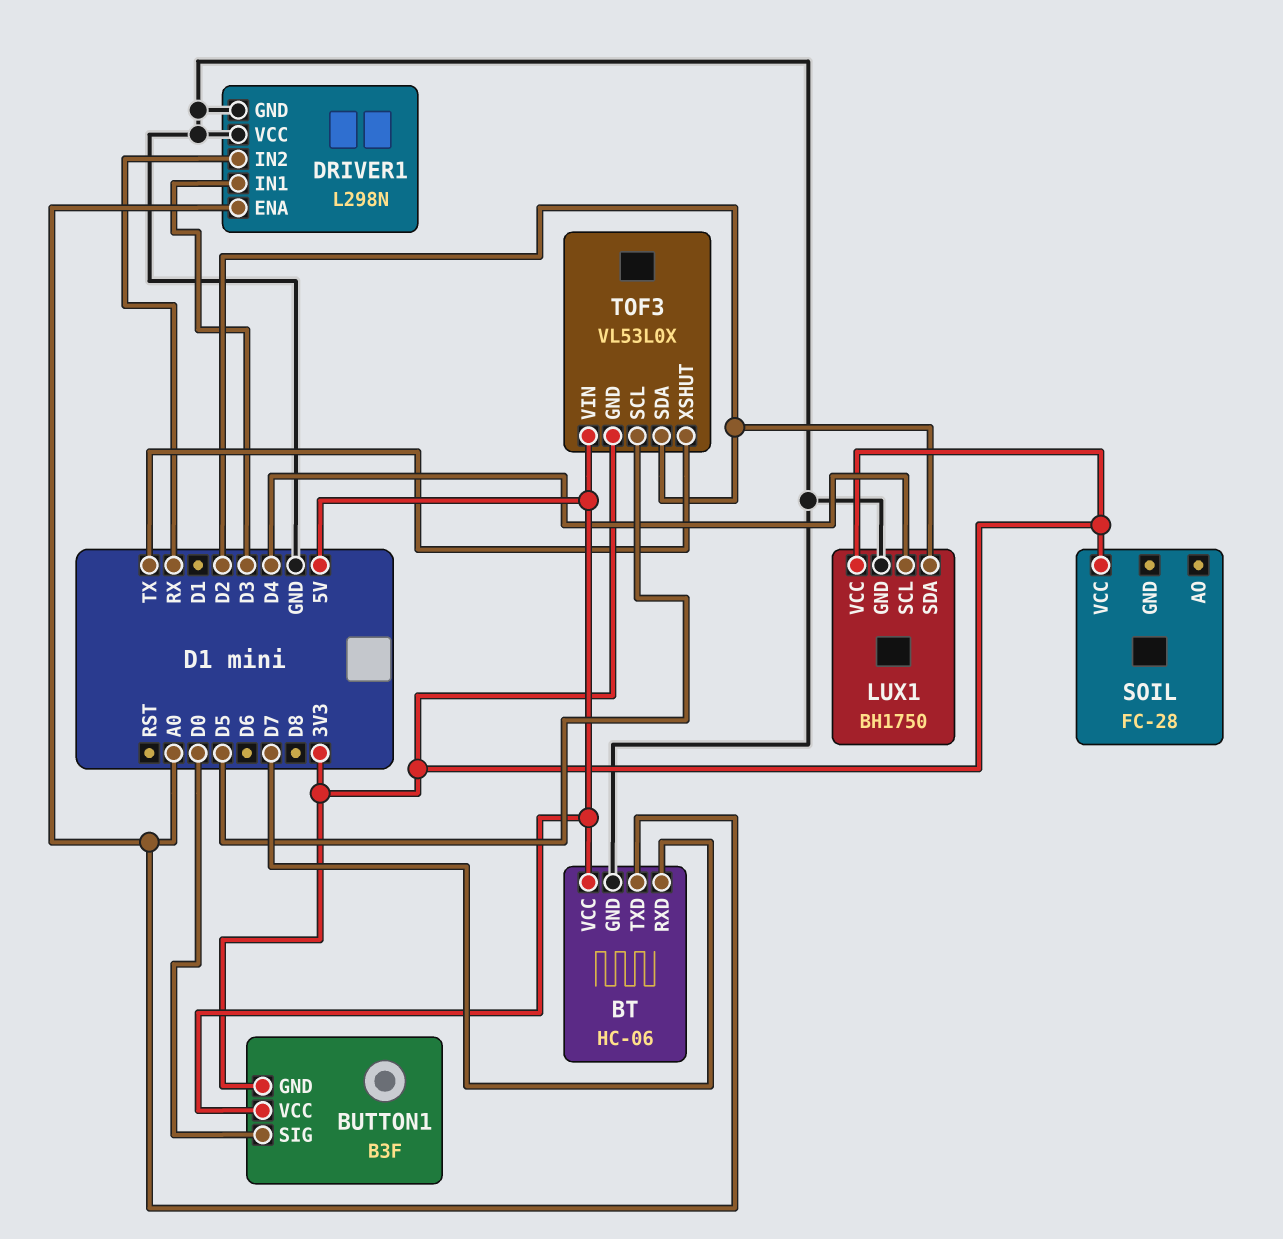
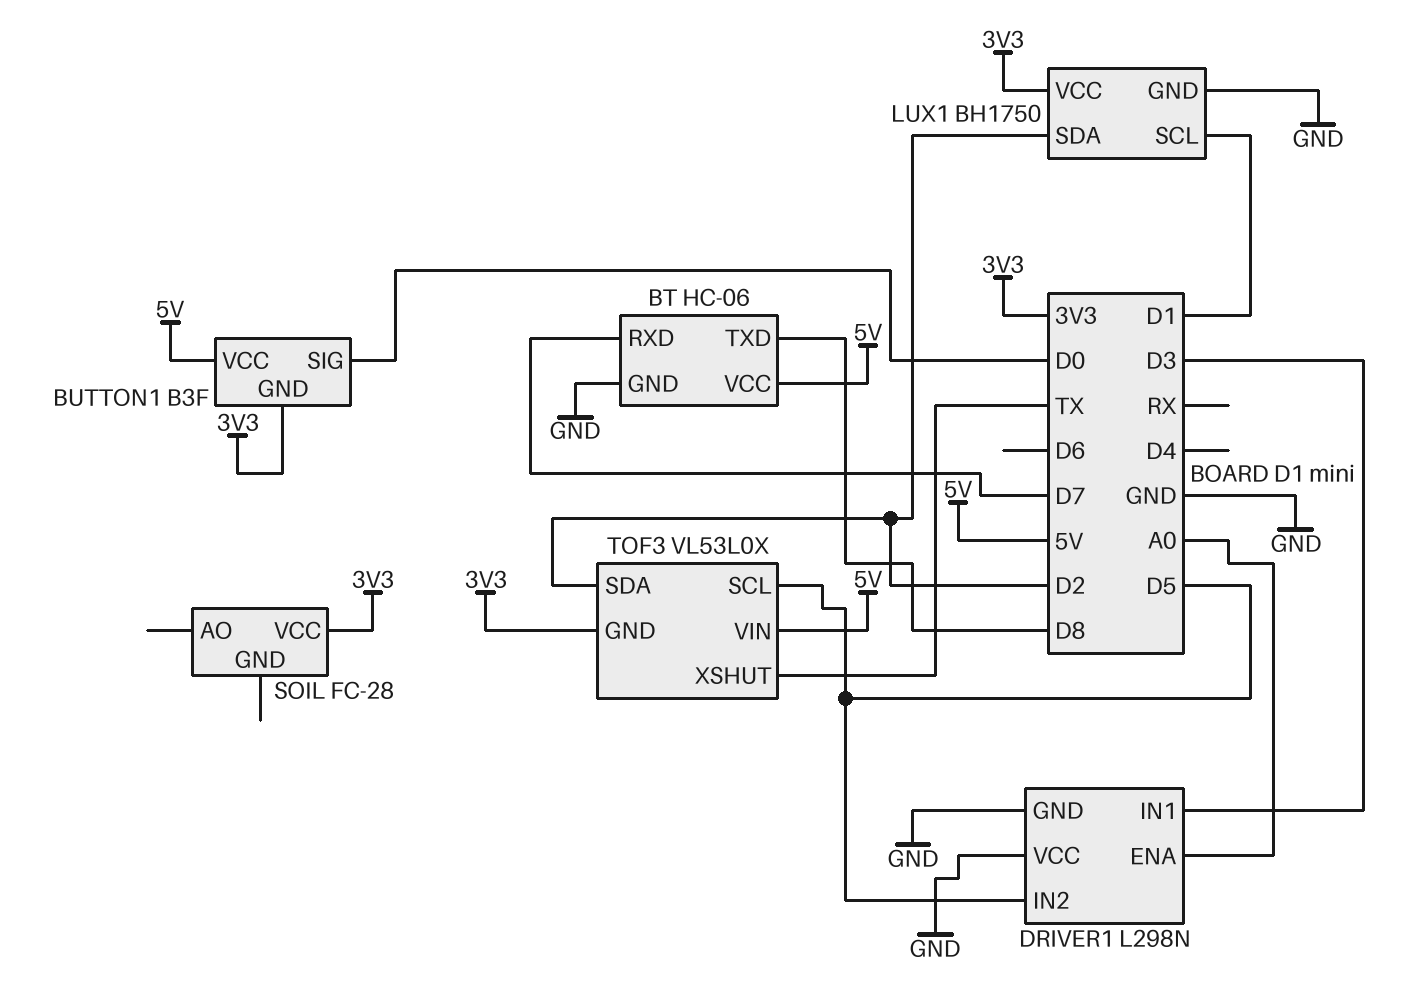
BT pin TXD: A0 -> D8
DRIVER1 pin IN2: RX -> D5
LUX1 pin SCL: D4 -> D1

